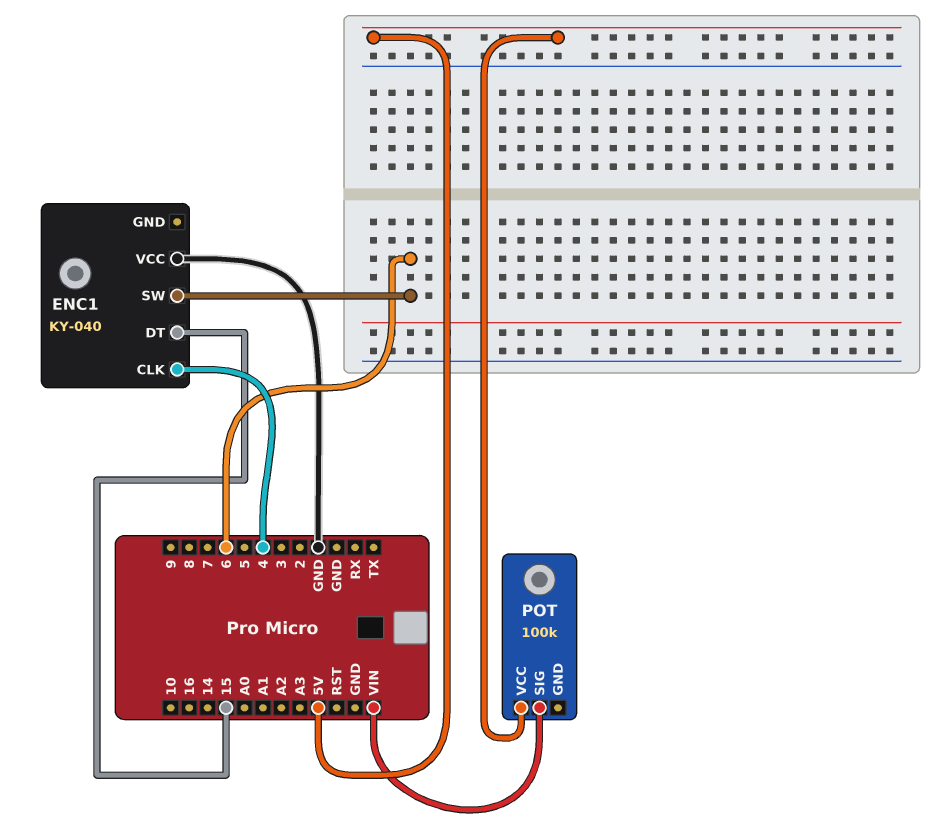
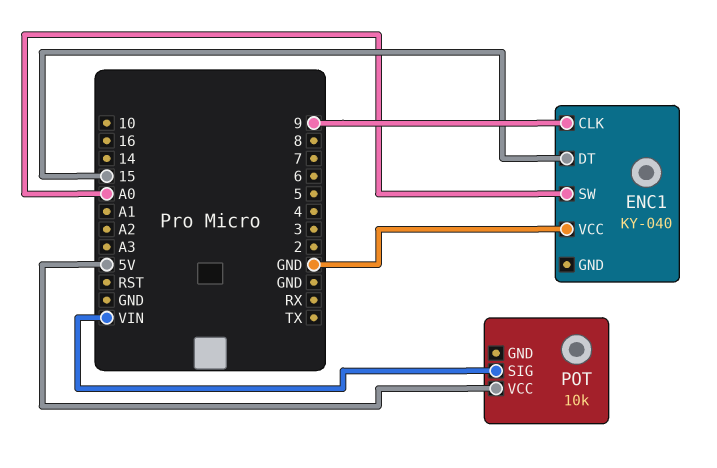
ENC1 pin CLK: 4 -> 9
ENC1 pin SW: 6 -> A0
POT: 100k -> 10k

